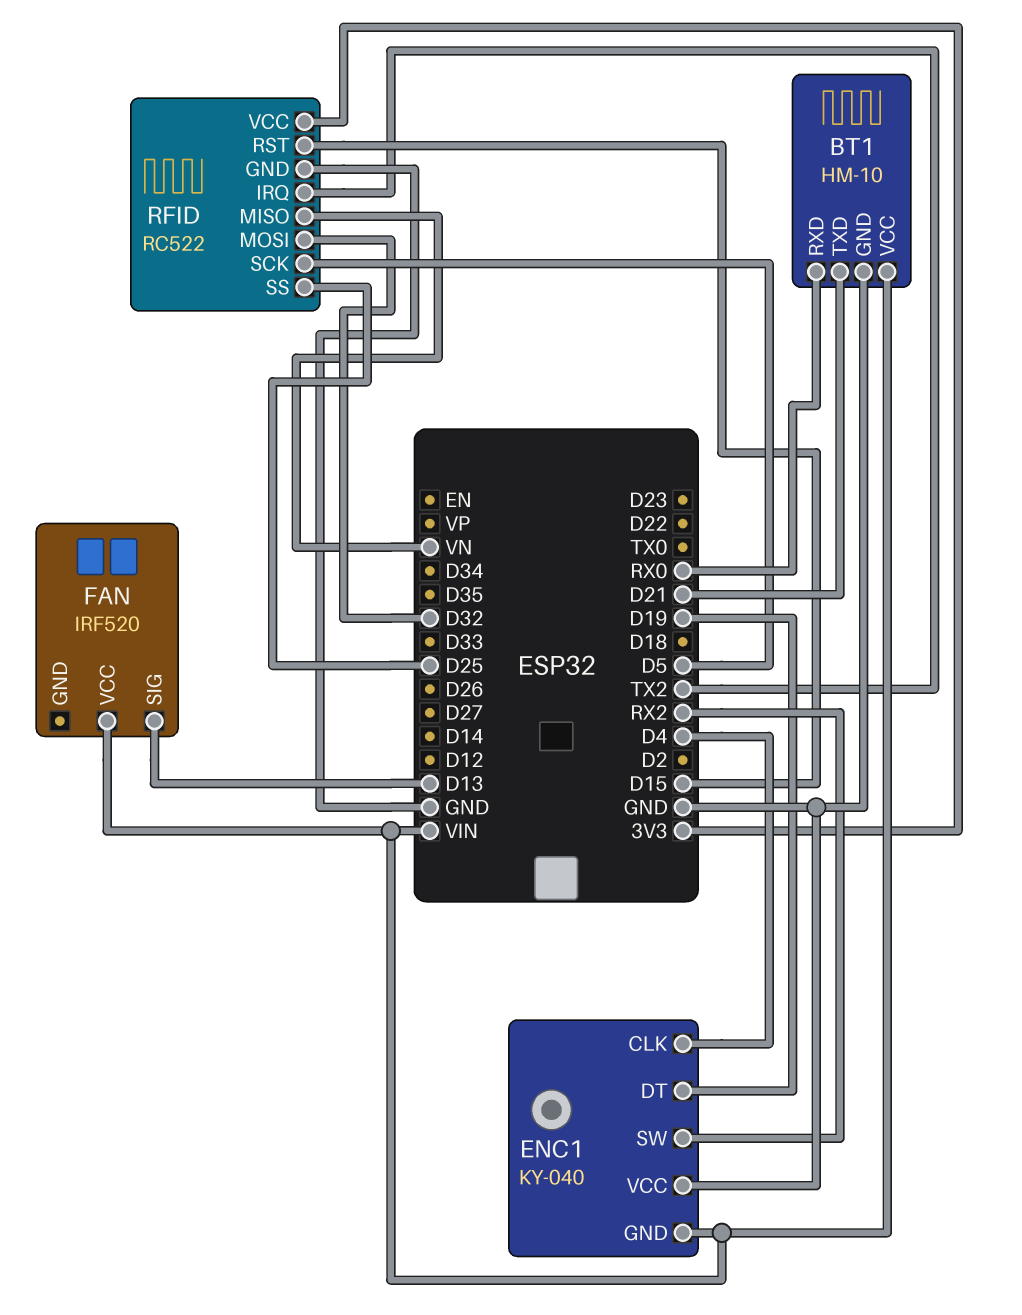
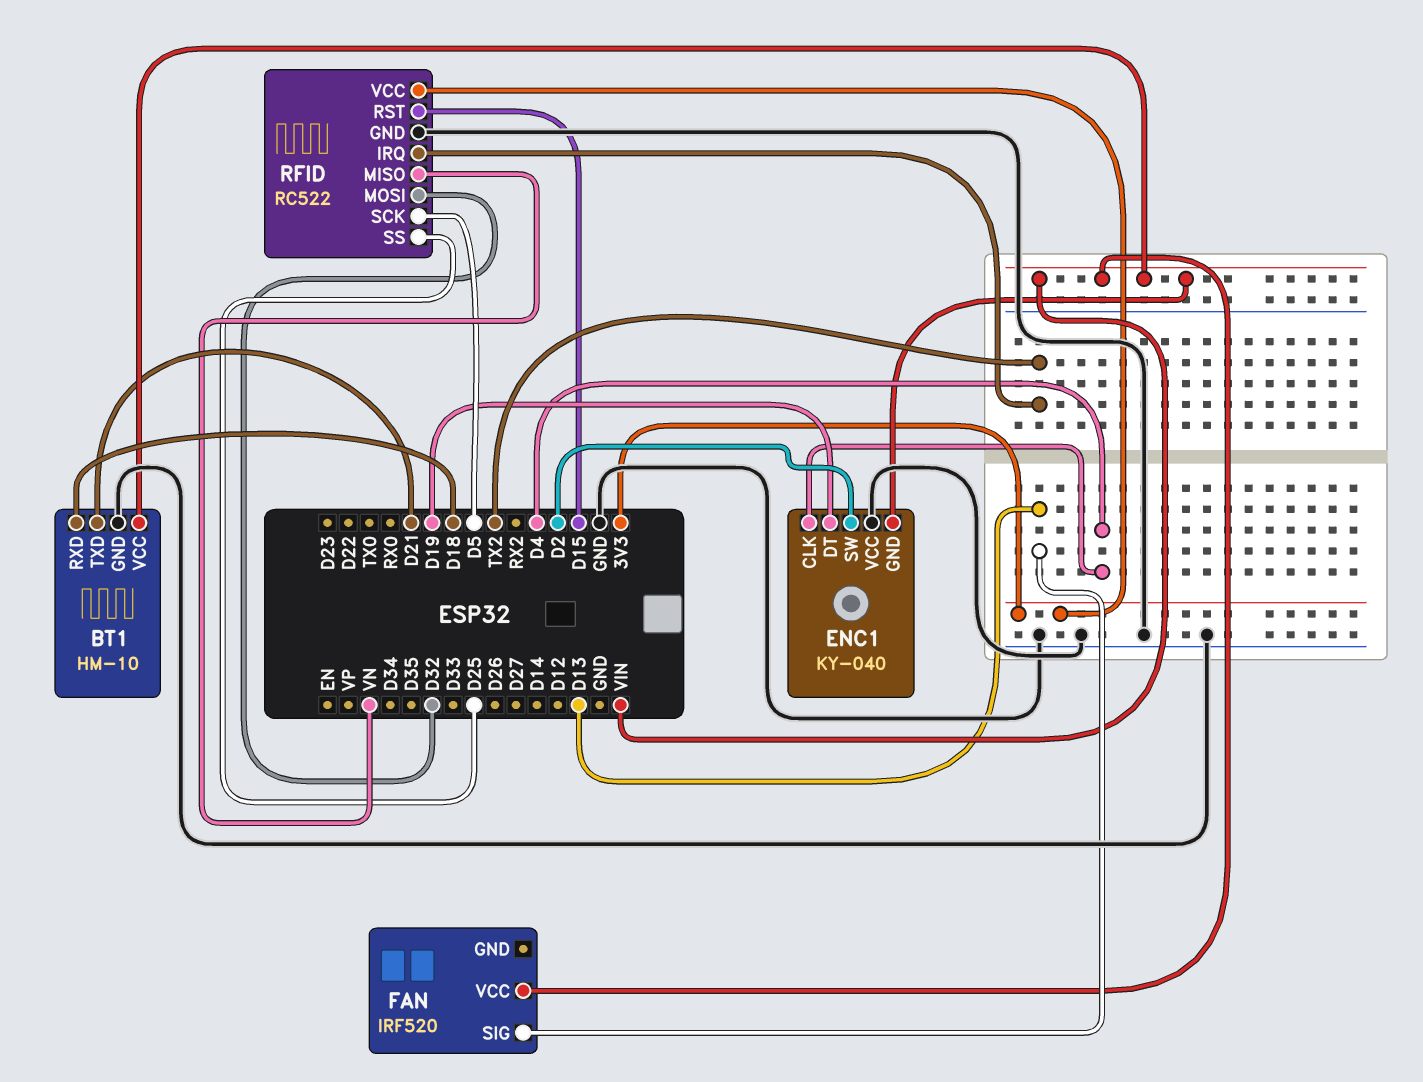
BT1 pin RXD: RX0 -> D18
ENC1 pin SW: RX2 -> D2

